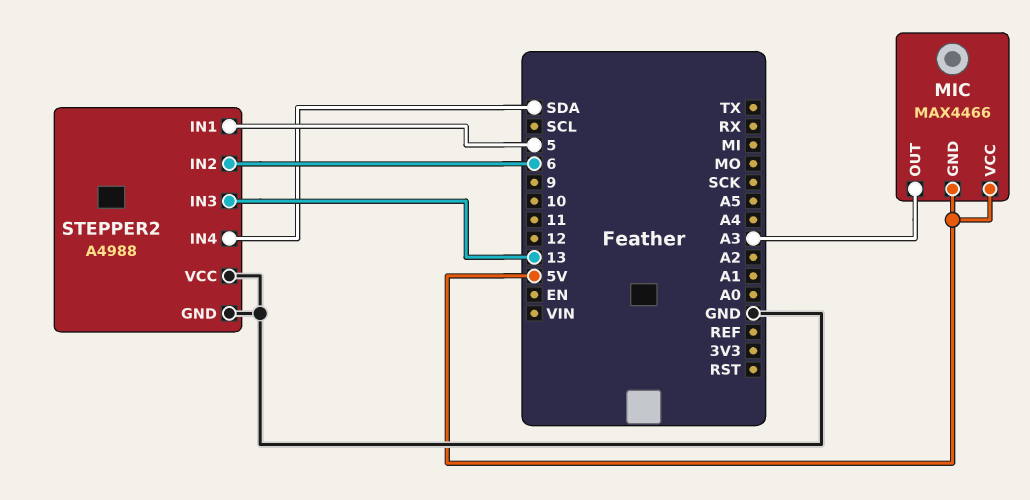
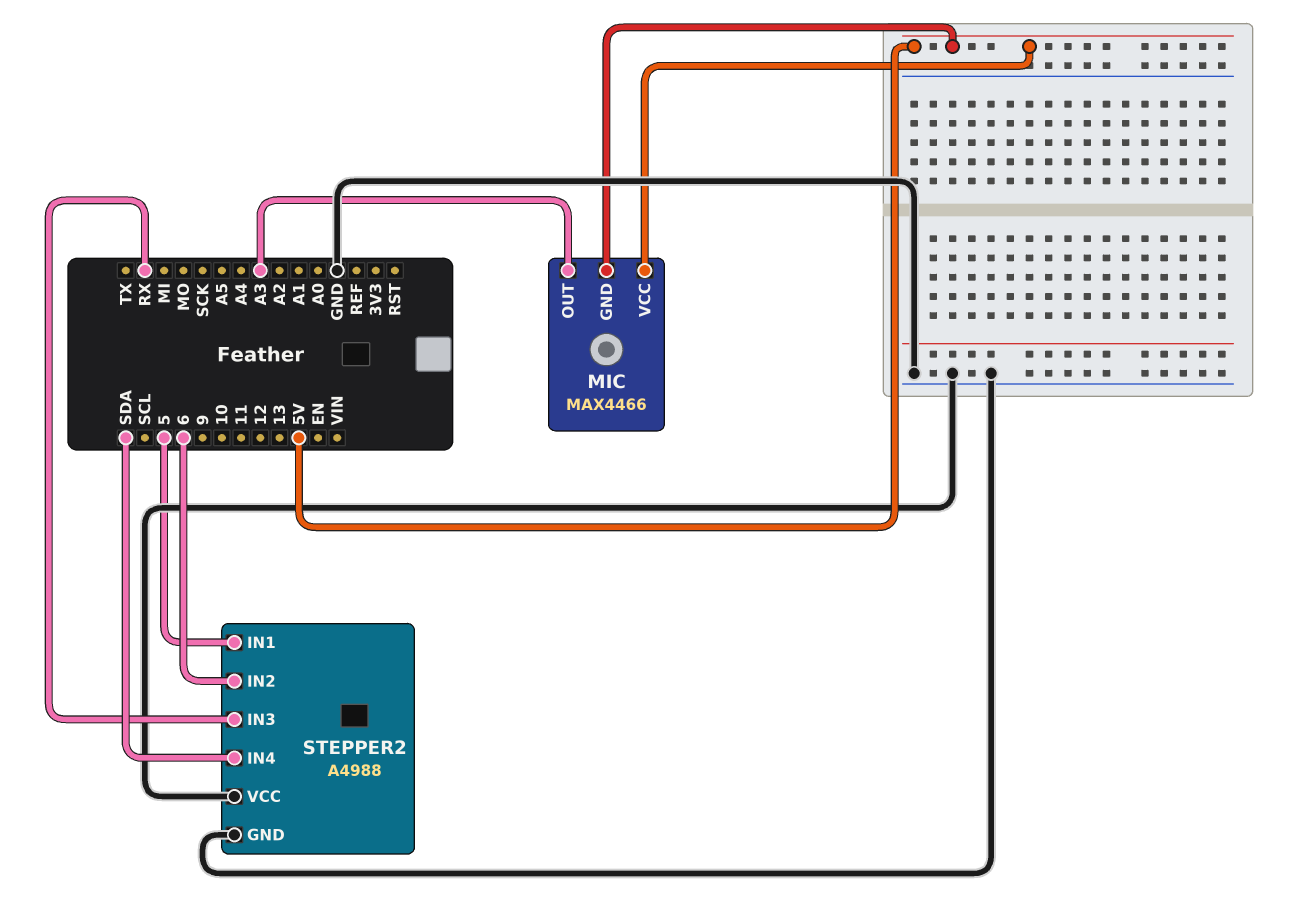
STEPPER2 pin IN3: 13 -> RX

